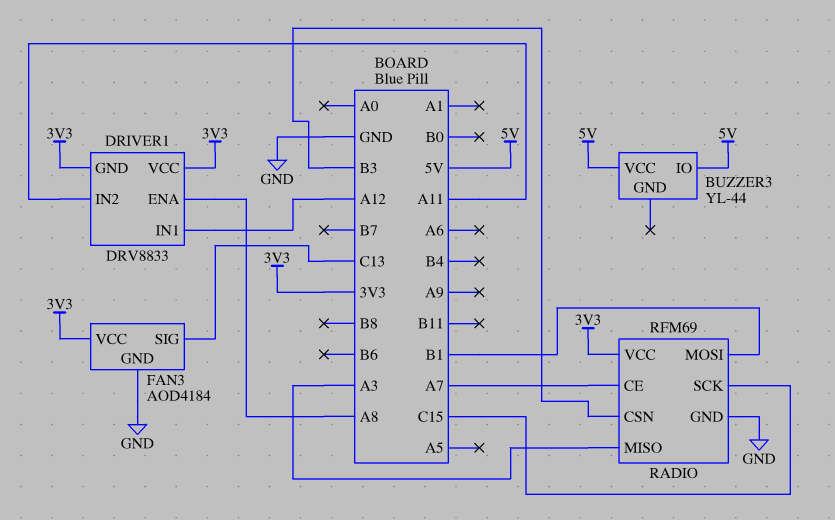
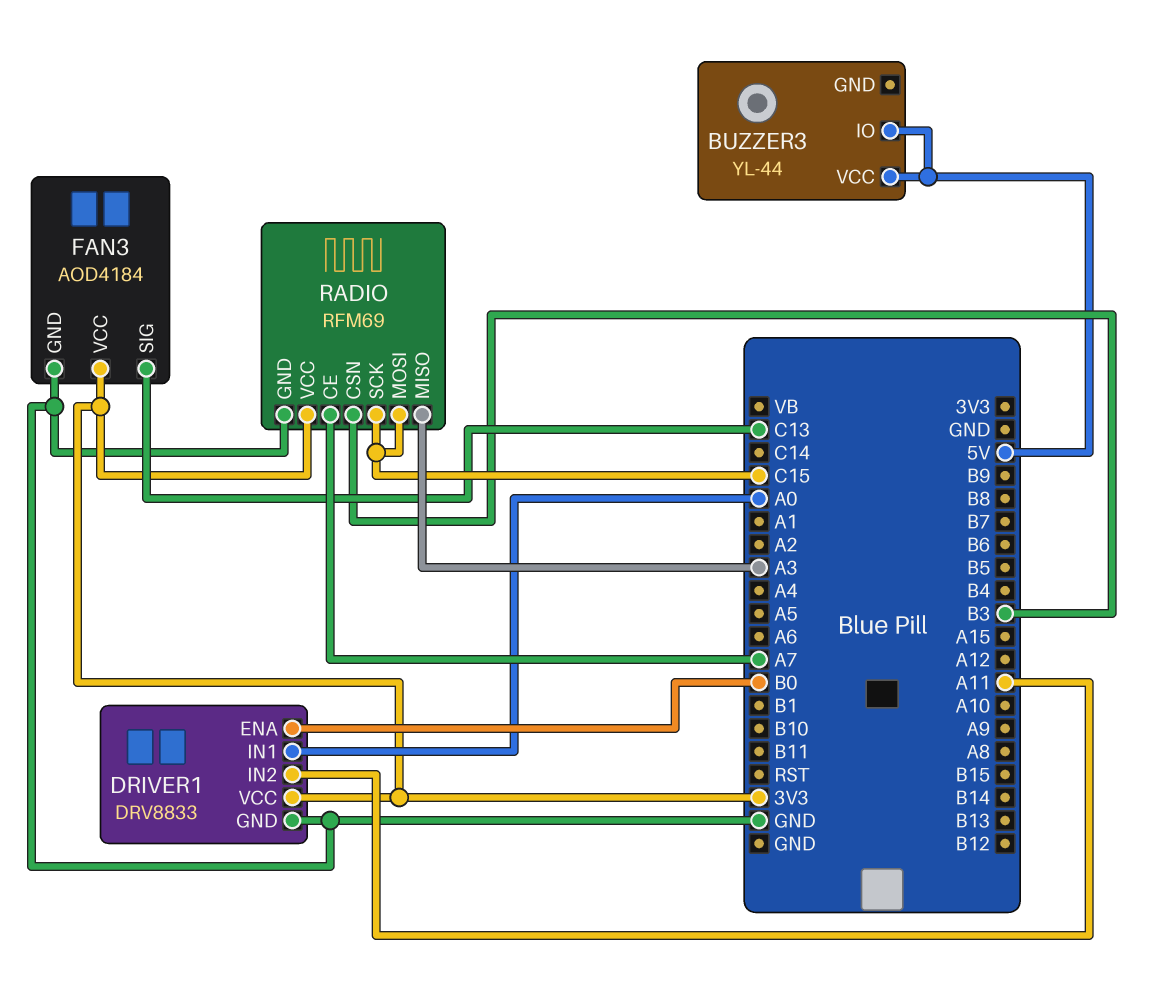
DRIVER1 pin ENA: A8 -> B0
DRIVER1 pin GND: 3V3 -> GND
DRIVER1 pin IN1: A12 -> A0
RADIO pin MOSI: B1 -> C15

